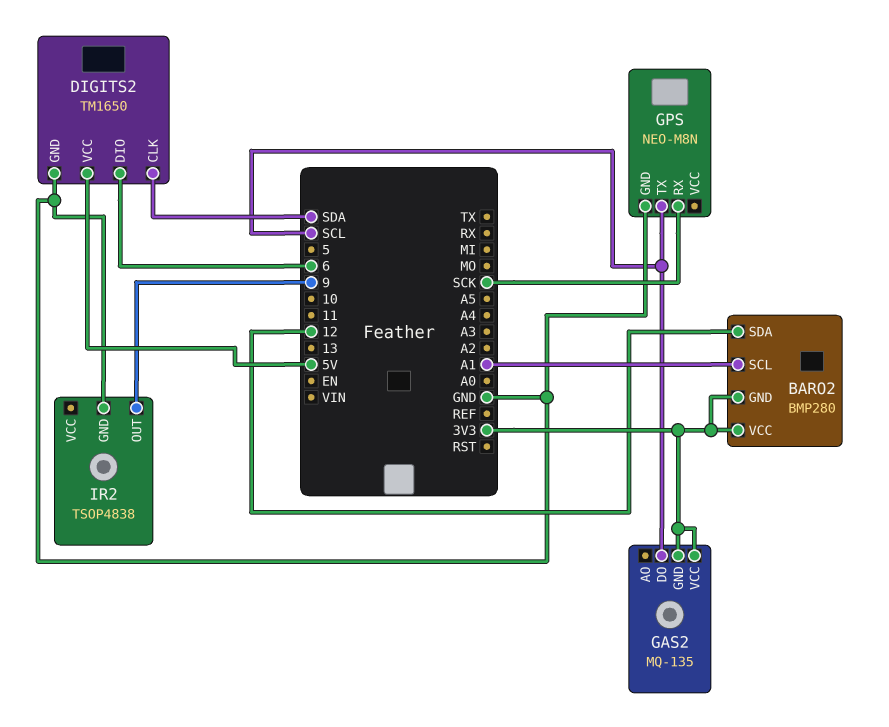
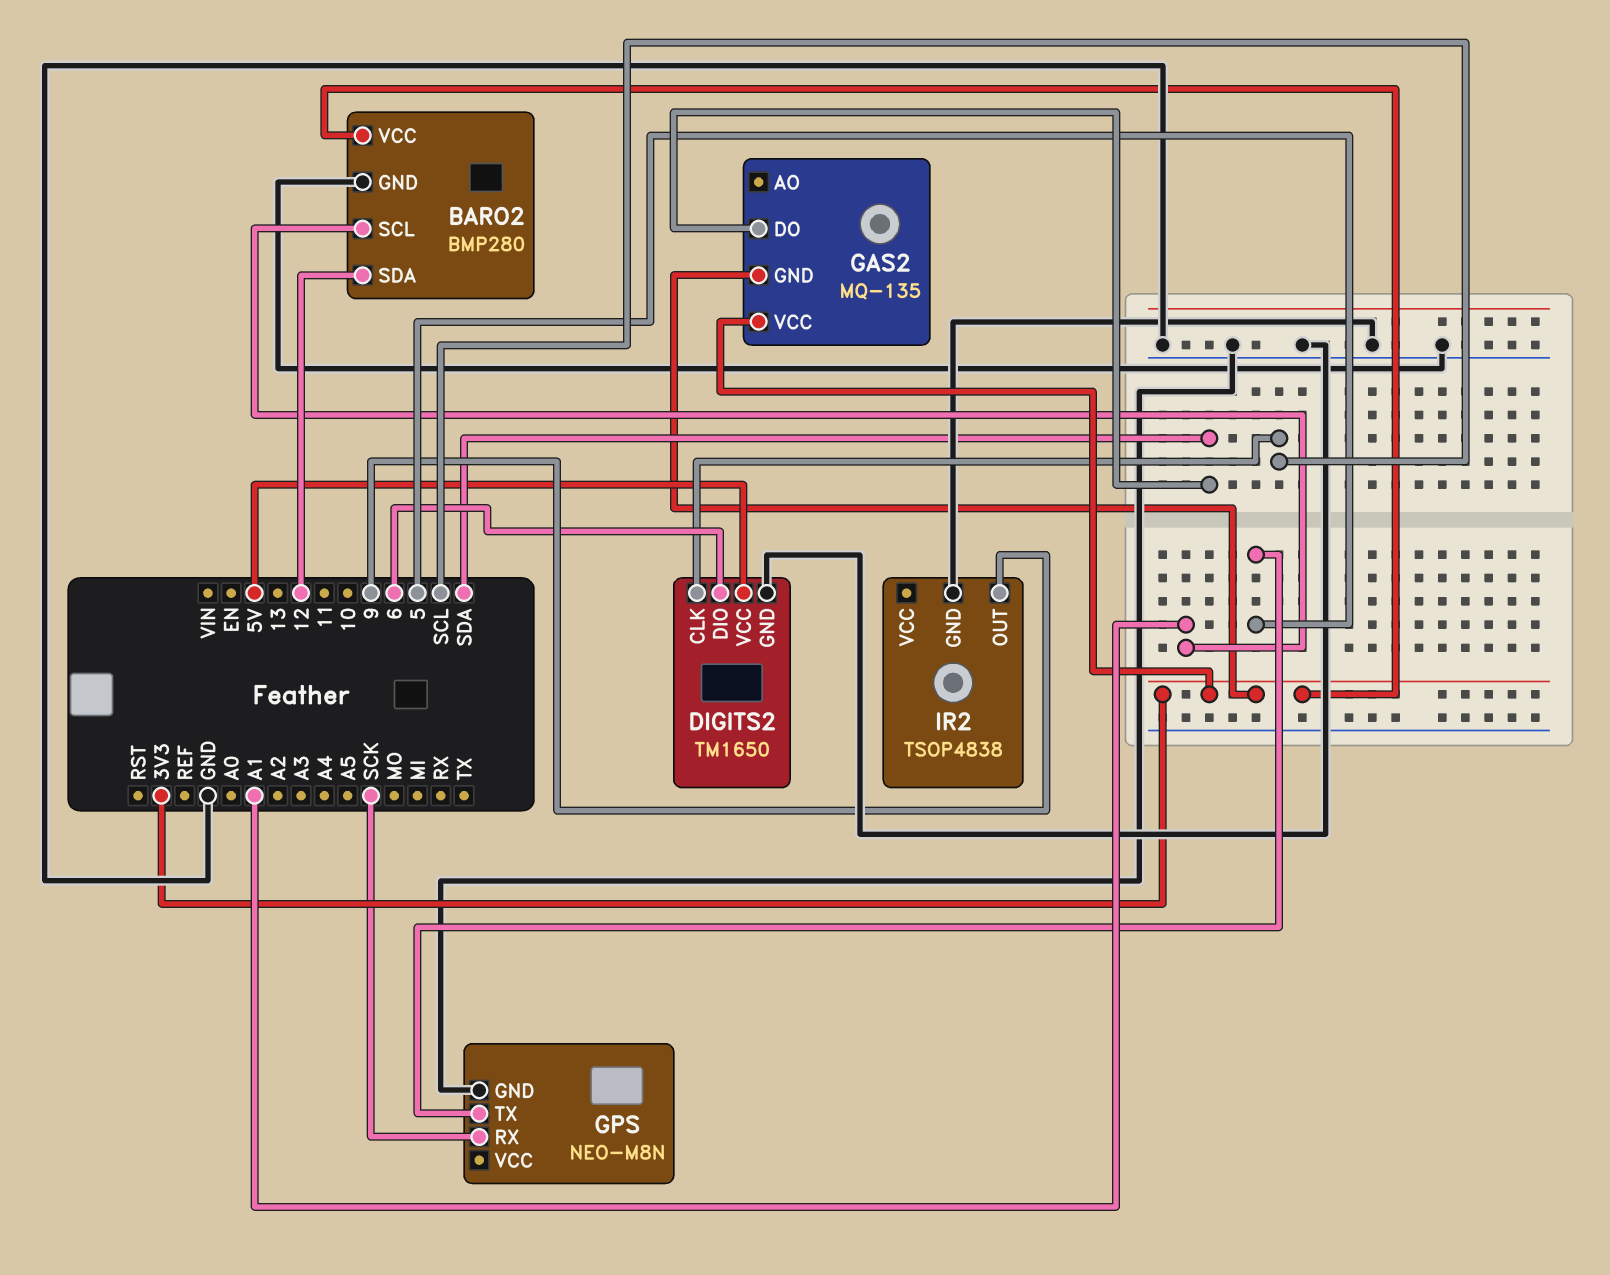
BARO2 pin GND: 3V3 -> GND
DIGITS2 pin CLK: SDA -> SCL
GAS2 pin DO: SCL -> SDA
GPS pin TX: SCL -> 5

